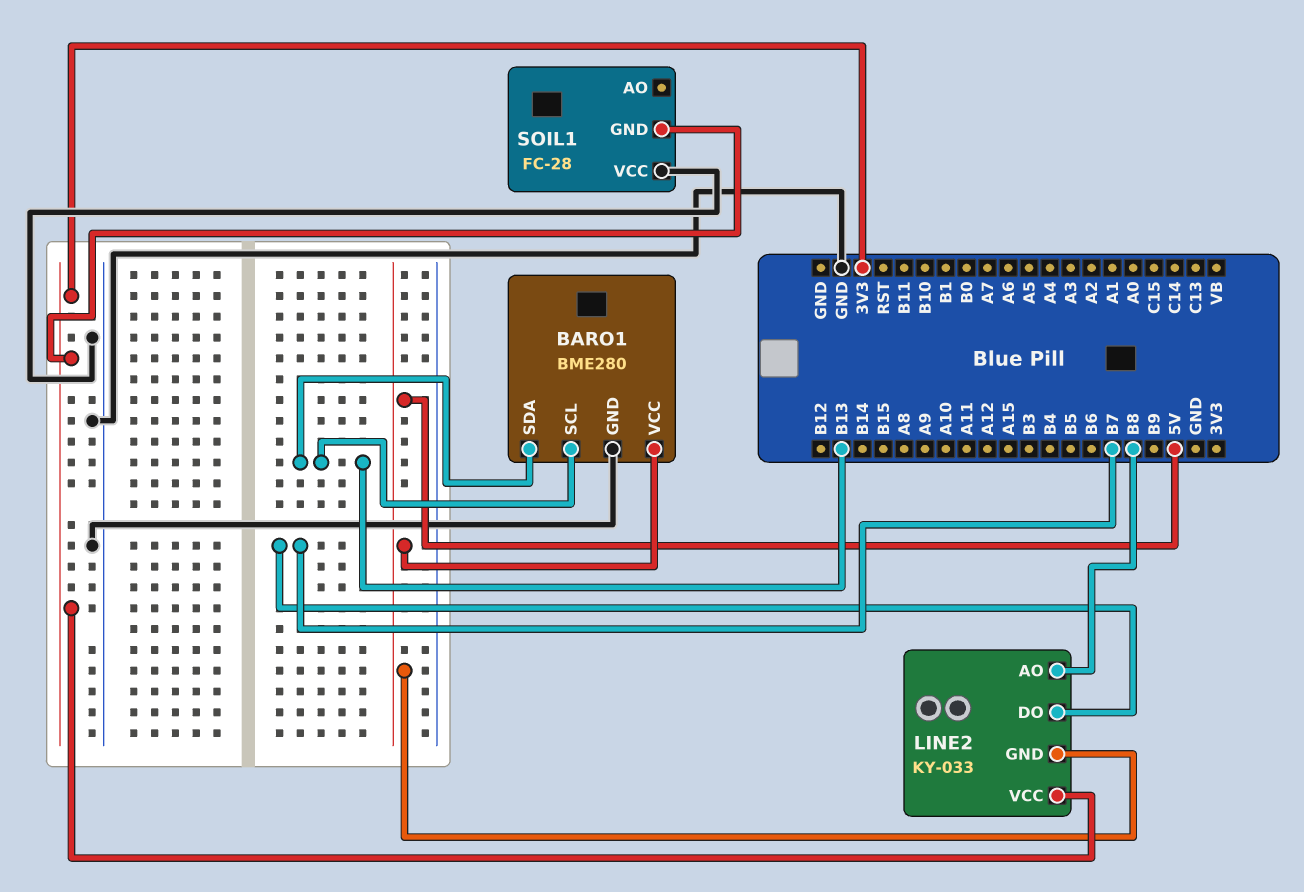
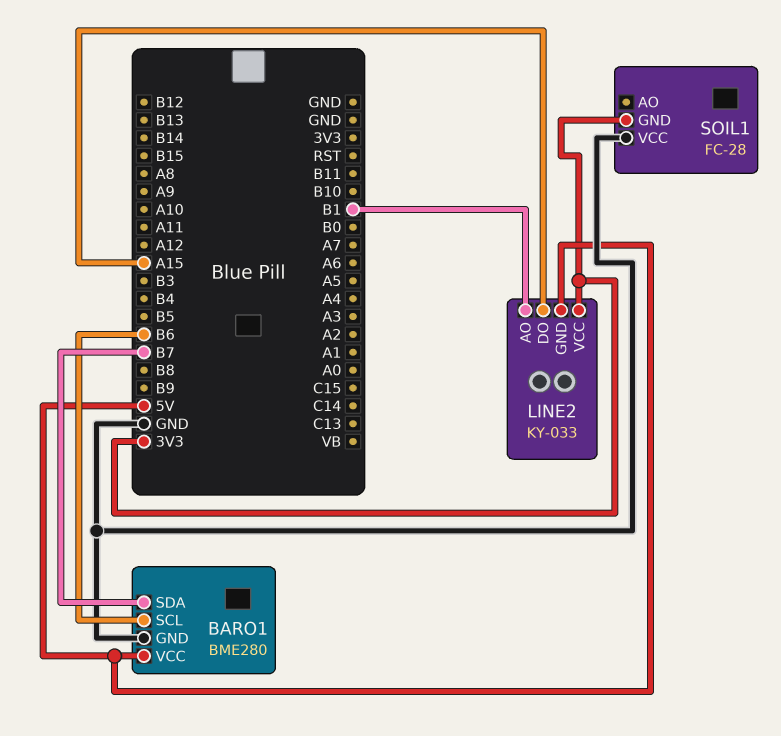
BARO1 pin SCL: B13 -> B6
BARO1 pin SDA: B13 -> B7
LINE2 pin AO: B8 -> B1
LINE2 pin DO: B7 -> A15

